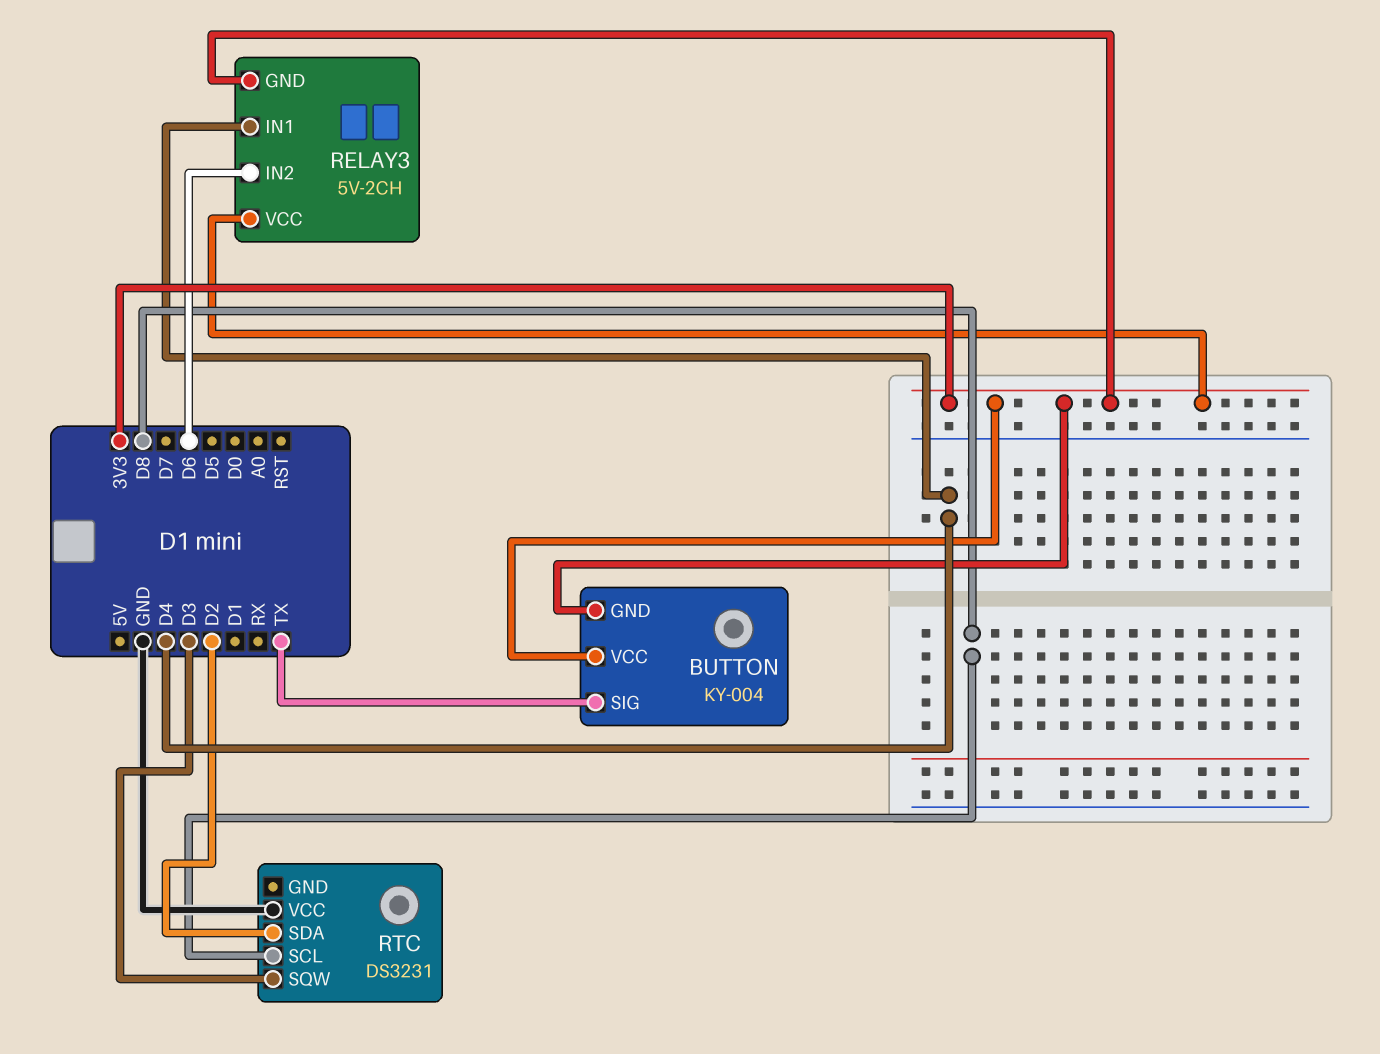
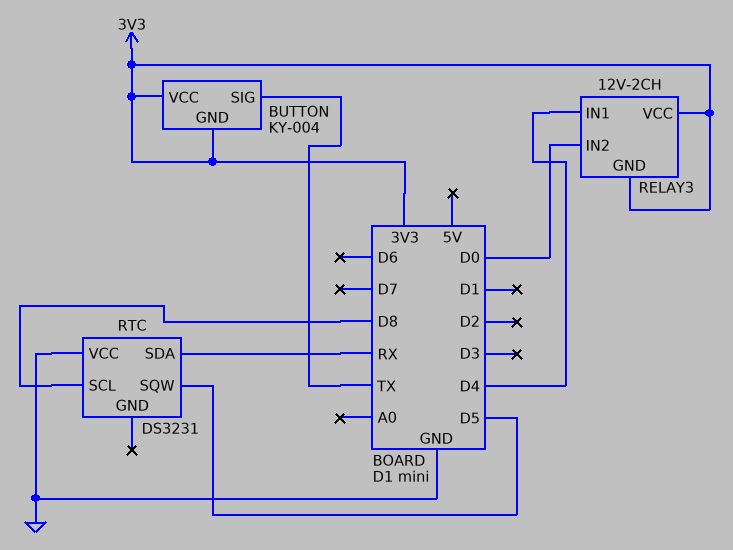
RELAY3: 5V-2CH -> 12V-2CH
RELAY3 pin IN2: D6 -> D0
RTC pin SDA: D2 -> RX
RTC pin SQW: D3 -> D5

